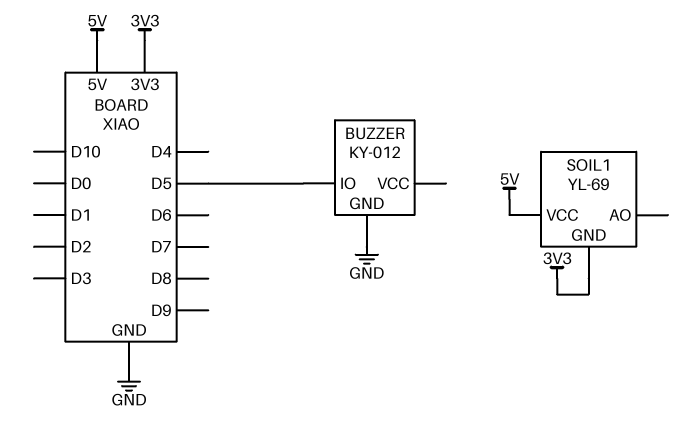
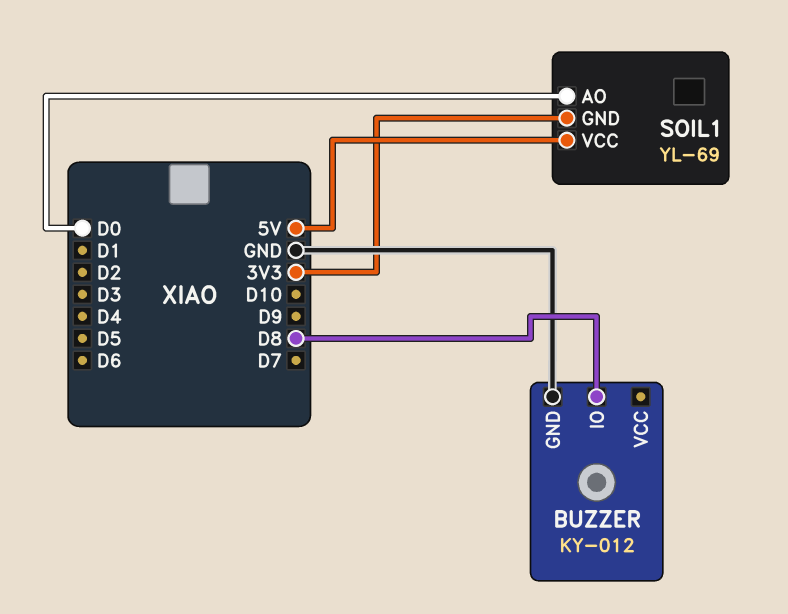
BUZZER pin IO: D5 -> D8
SOIL1 pin AO: none -> D0

